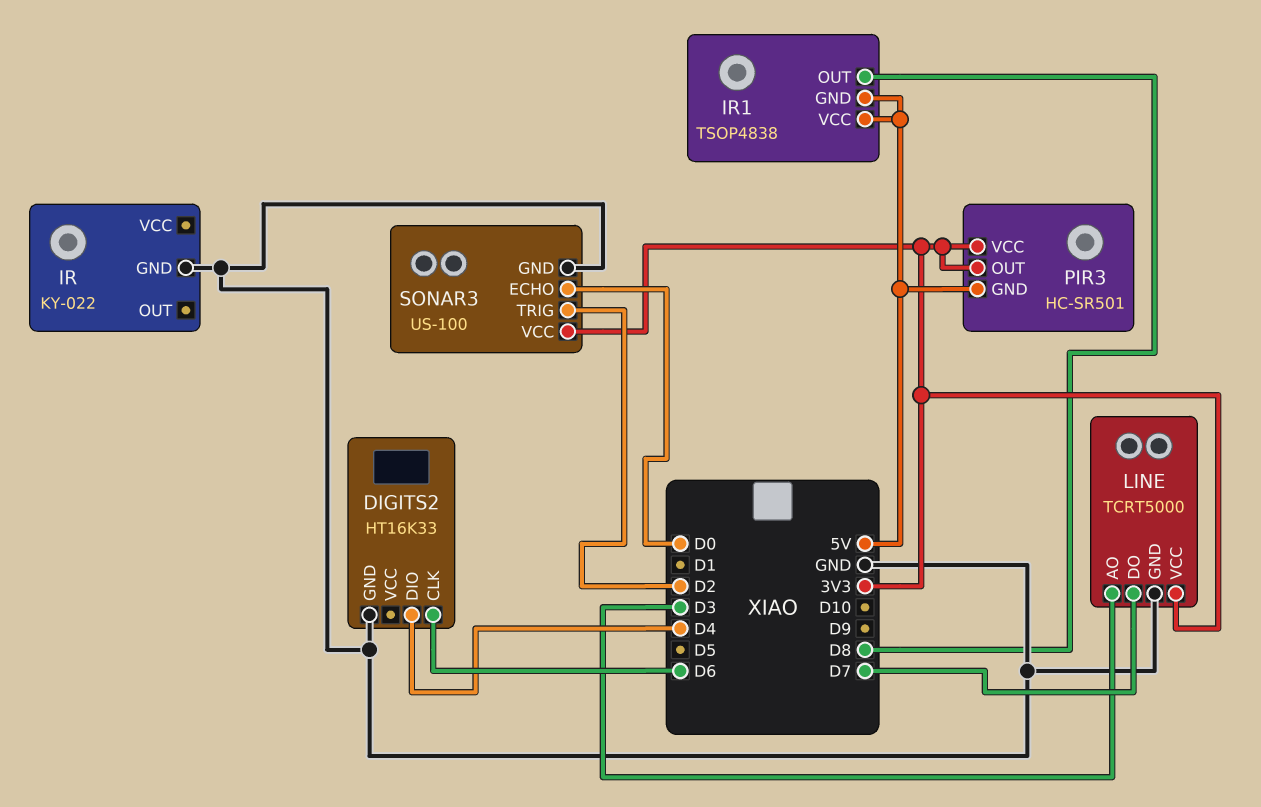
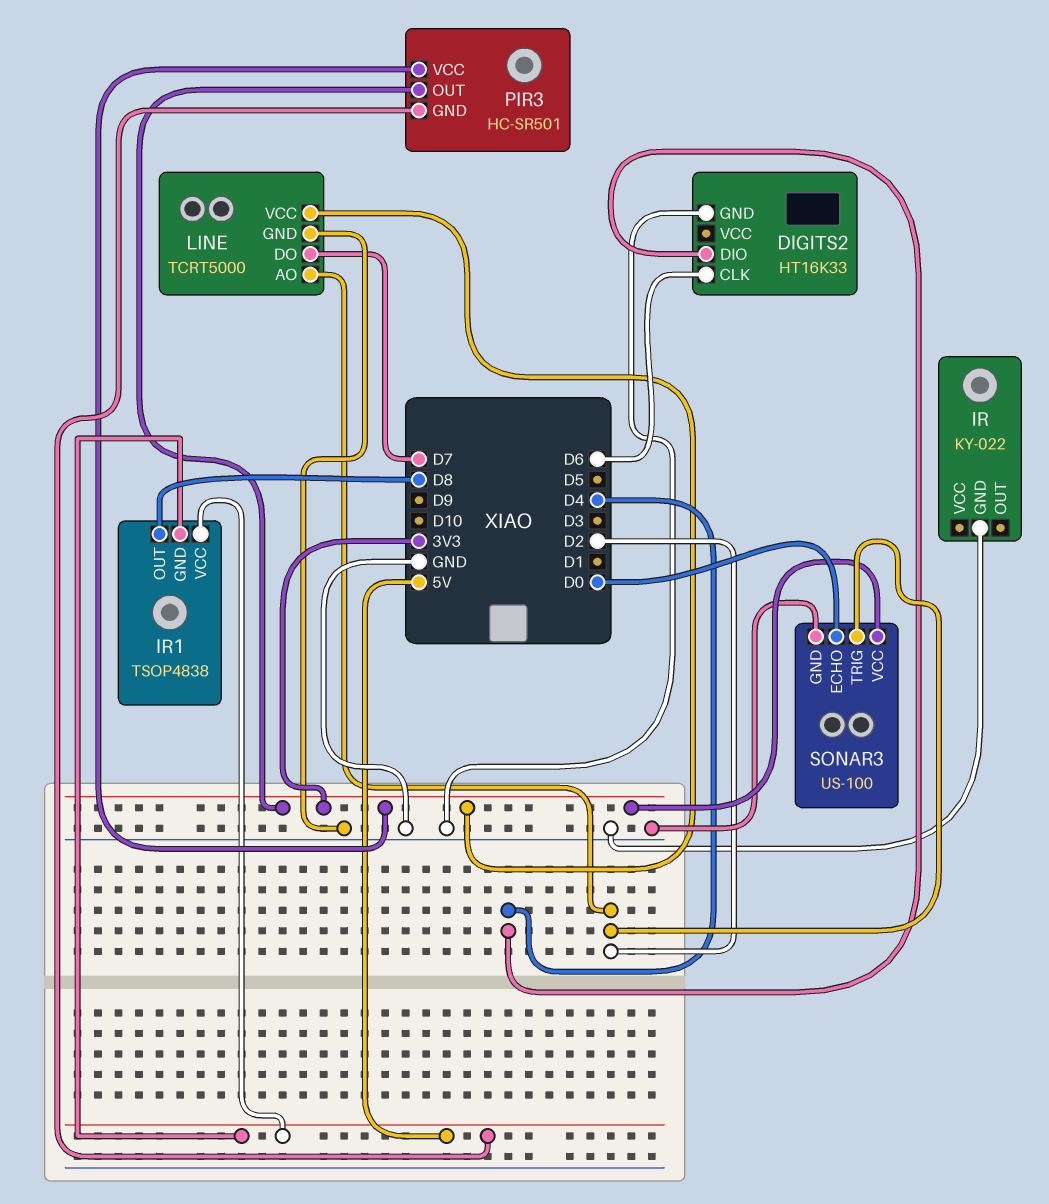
LINE pin AO: D3 -> D2

